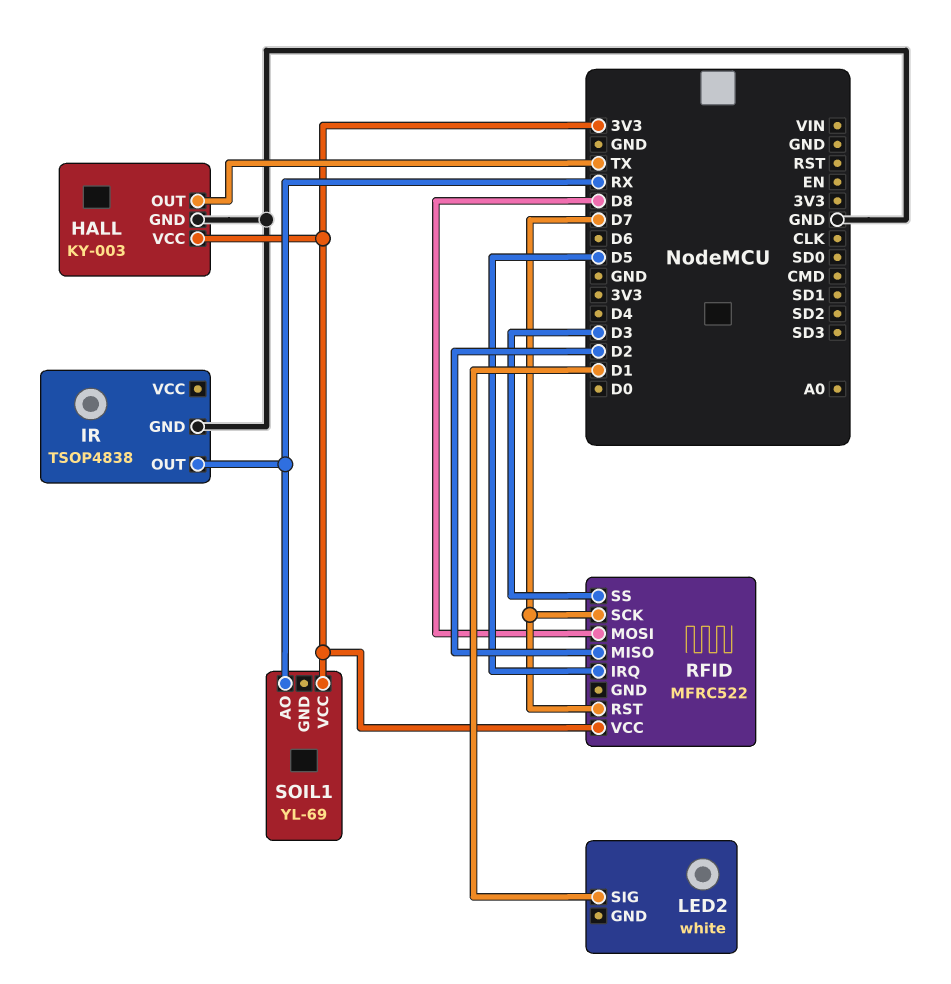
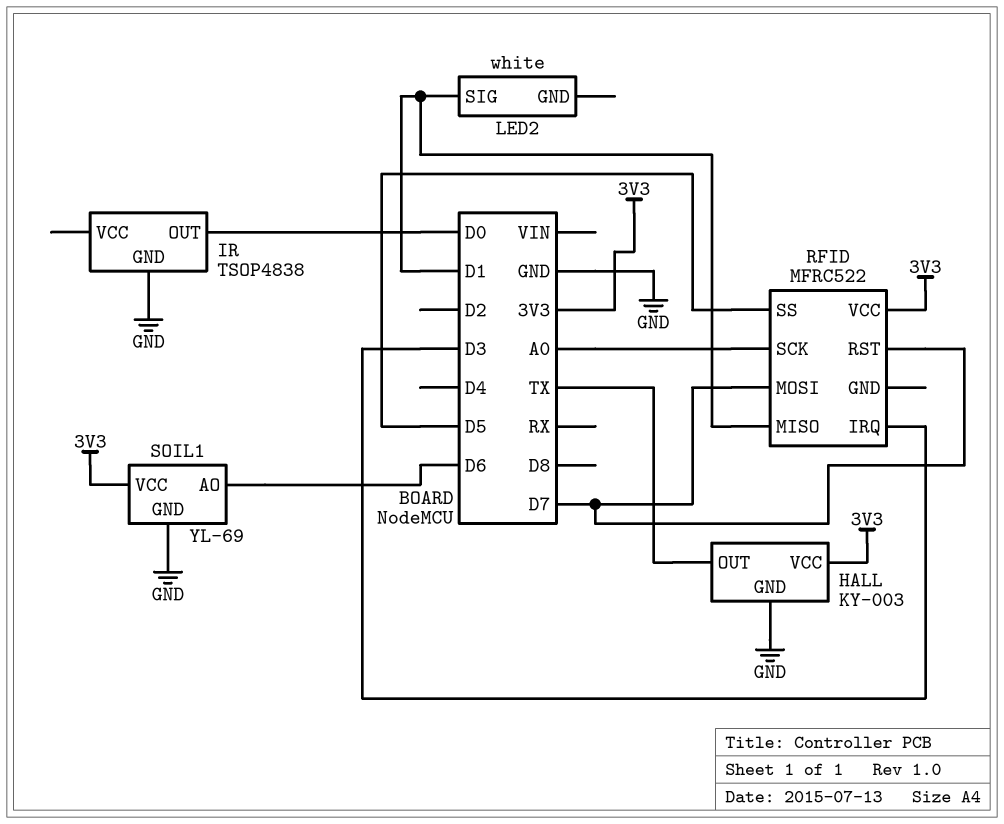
IR pin OUT: RX -> D0
RFID pin IRQ: D5 -> D3
RFID pin MISO: D2 -> D1
RFID pin MOSI: D8 -> D7
RFID pin SCK: D7 -> A0
RFID pin SS: D3 -> D5
SOIL1 pin AO: RX -> D6
SOIL1 pin GND: none -> GND

